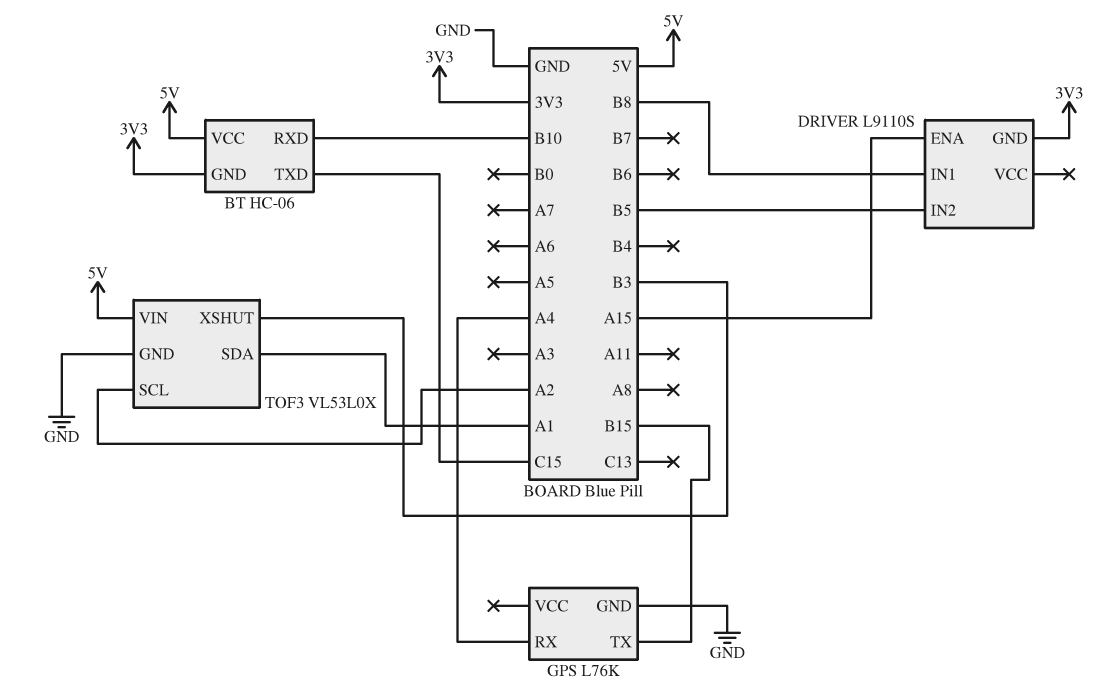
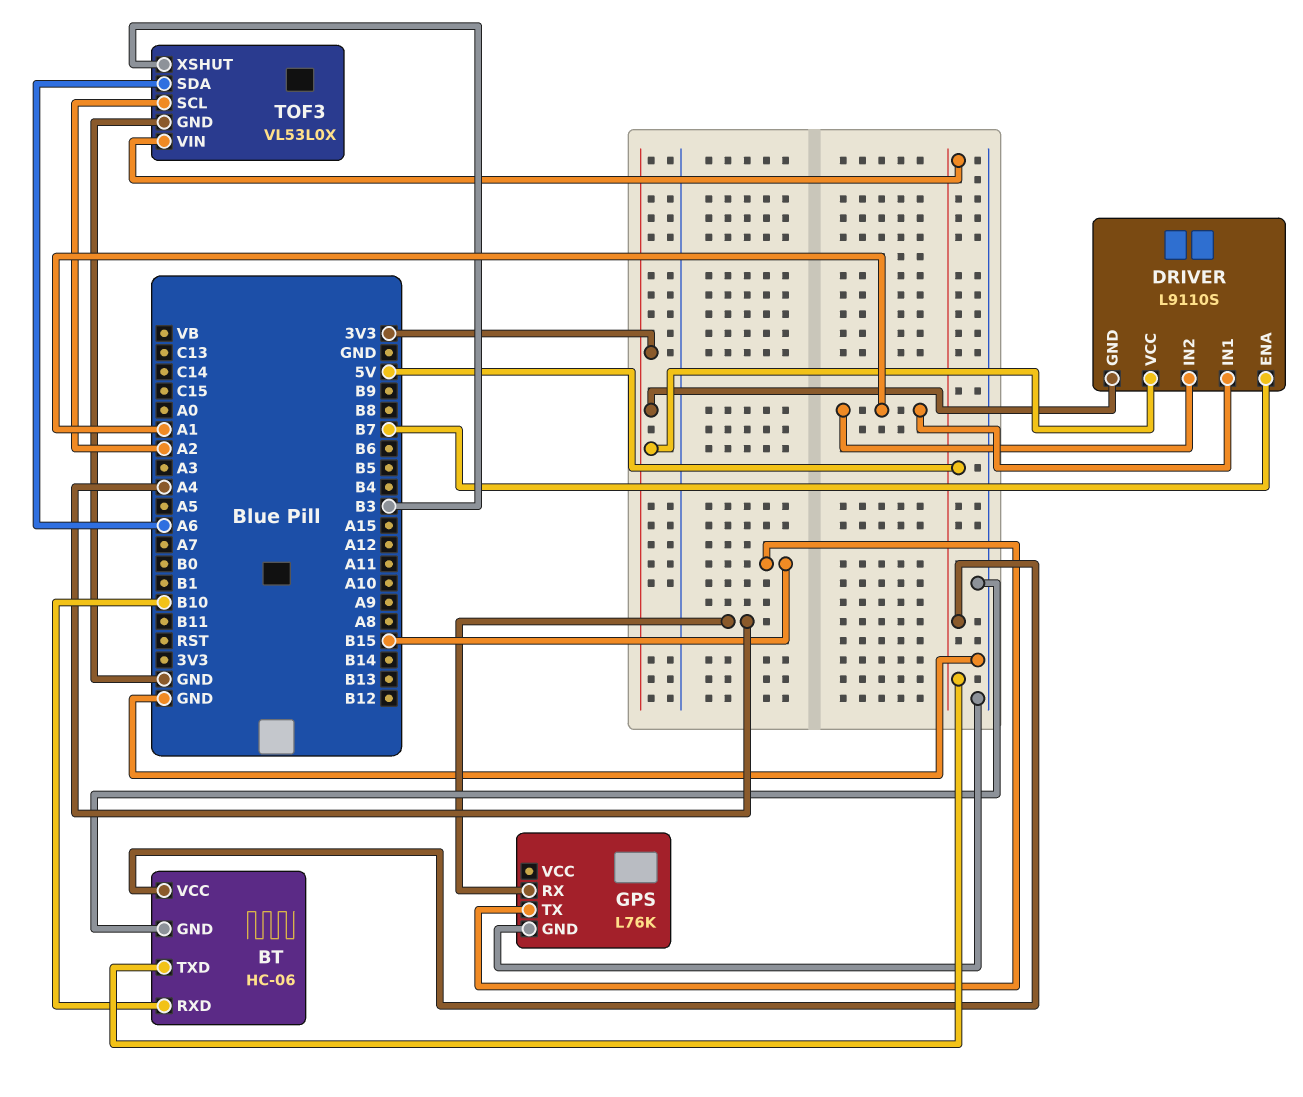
BT pin GND: 3V3 -> GND
BT pin TXD: C15 -> 5V
DRIVER pin ENA: A15 -> B7
DRIVER pin IN1: B8 -> A1
DRIVER pin IN2: B5 -> A1
DRIVER pin VCC: none -> 3V3
TOF3 pin SDA: A1 -> A6

